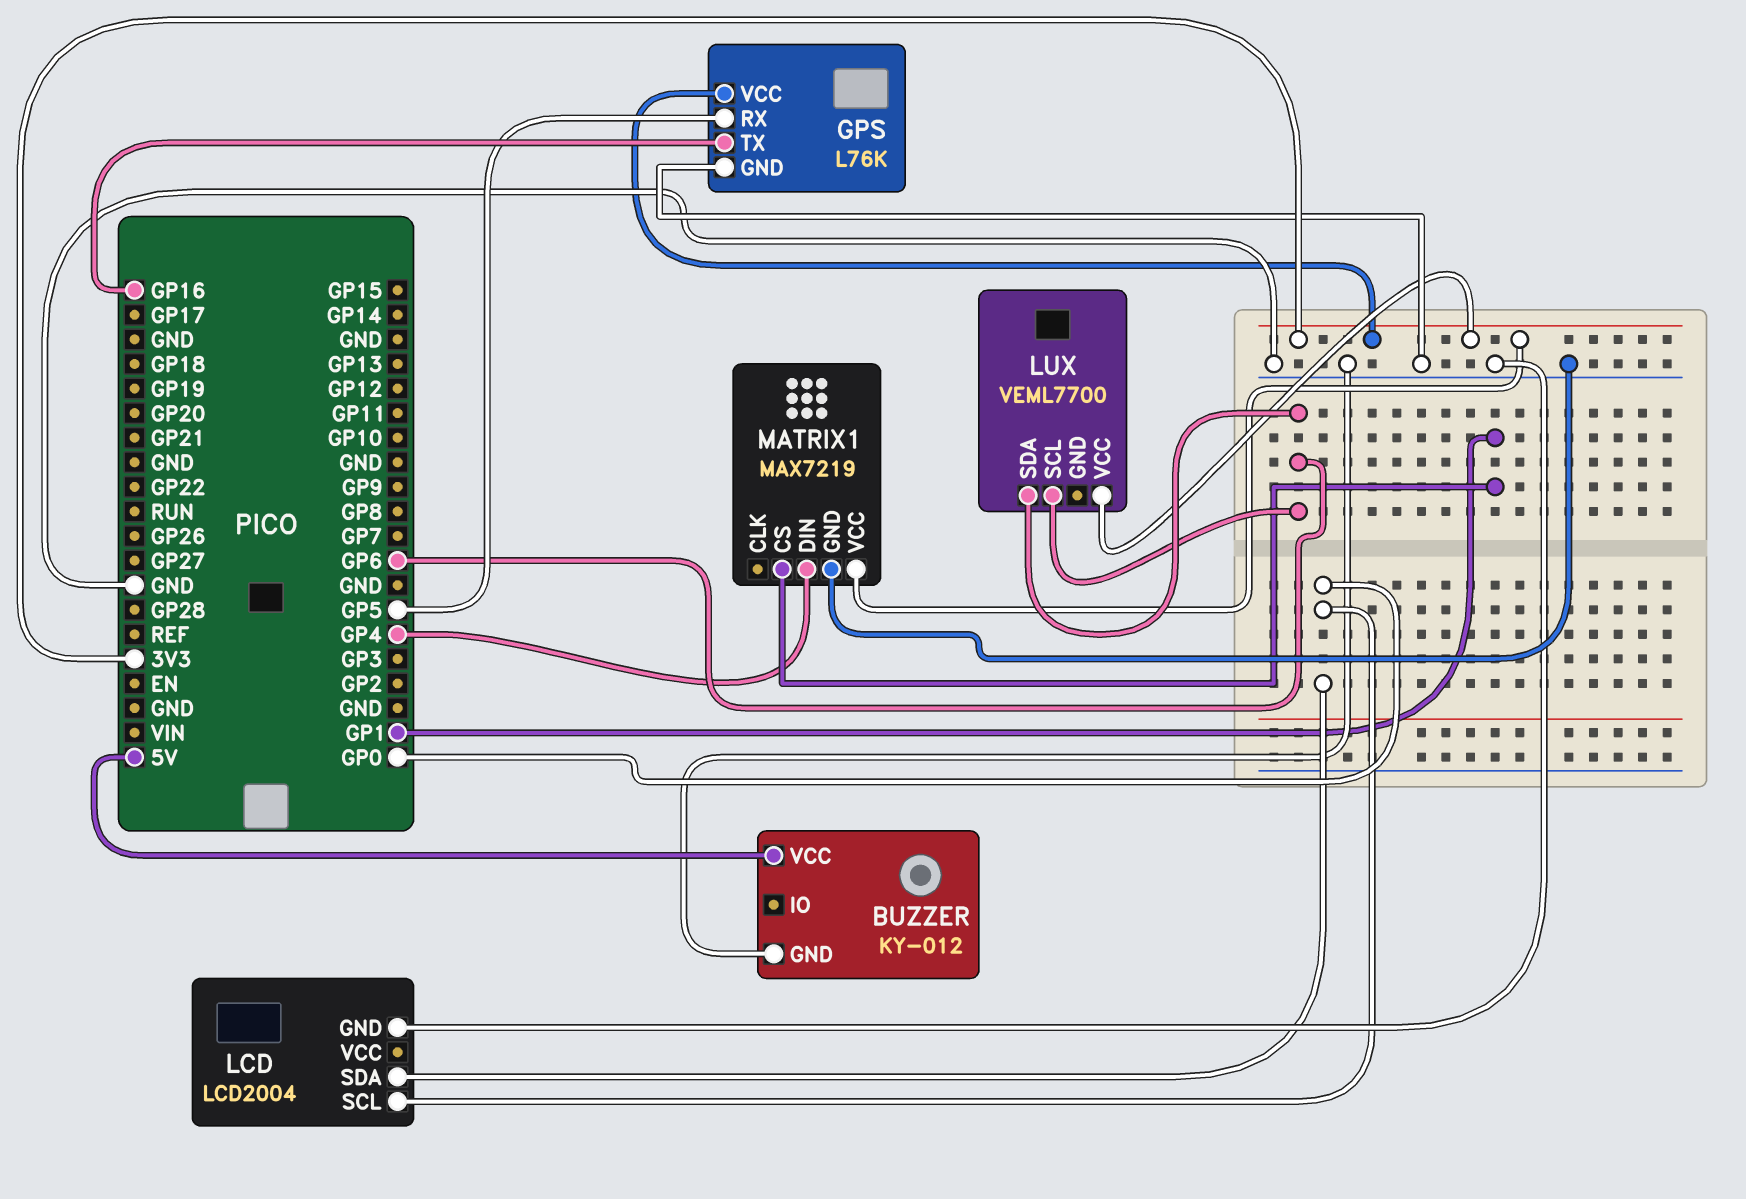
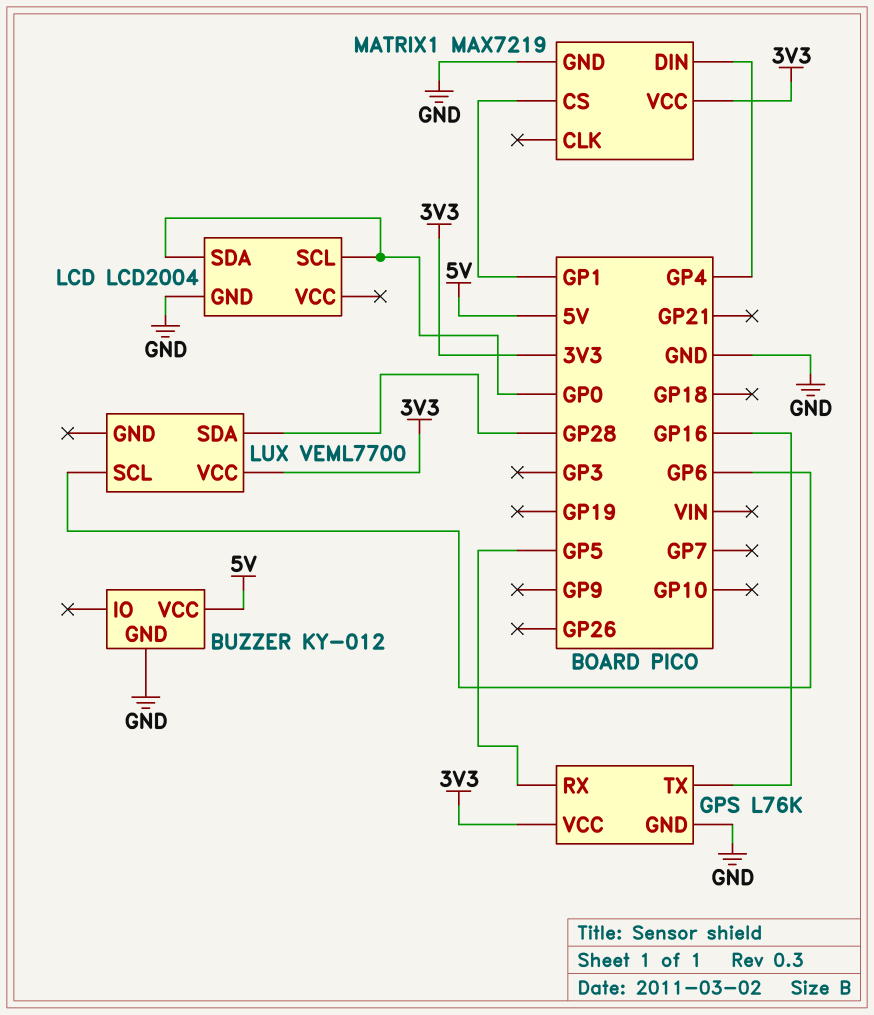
LUX pin SDA: GP6 -> GP28

